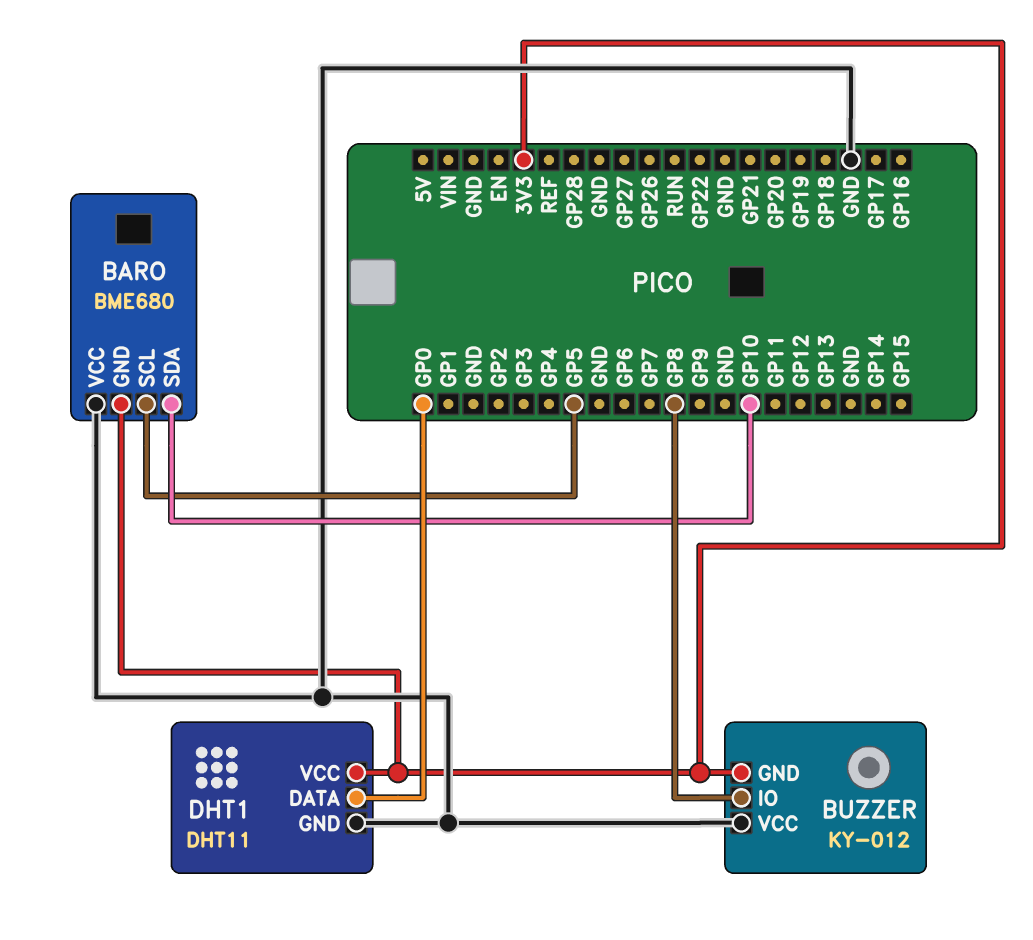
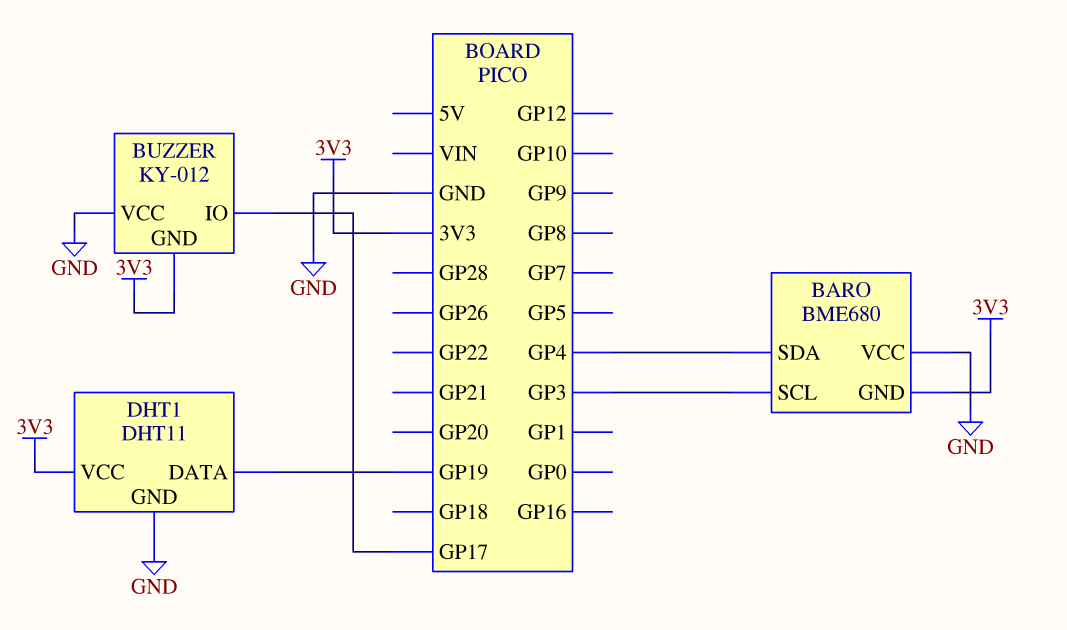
BARO pin SCL: GP5 -> GP3
BARO pin SDA: GP10 -> GP4
BUZZER pin IO: GP8 -> GP17
DHT1 pin DATA: GP0 -> GP19

